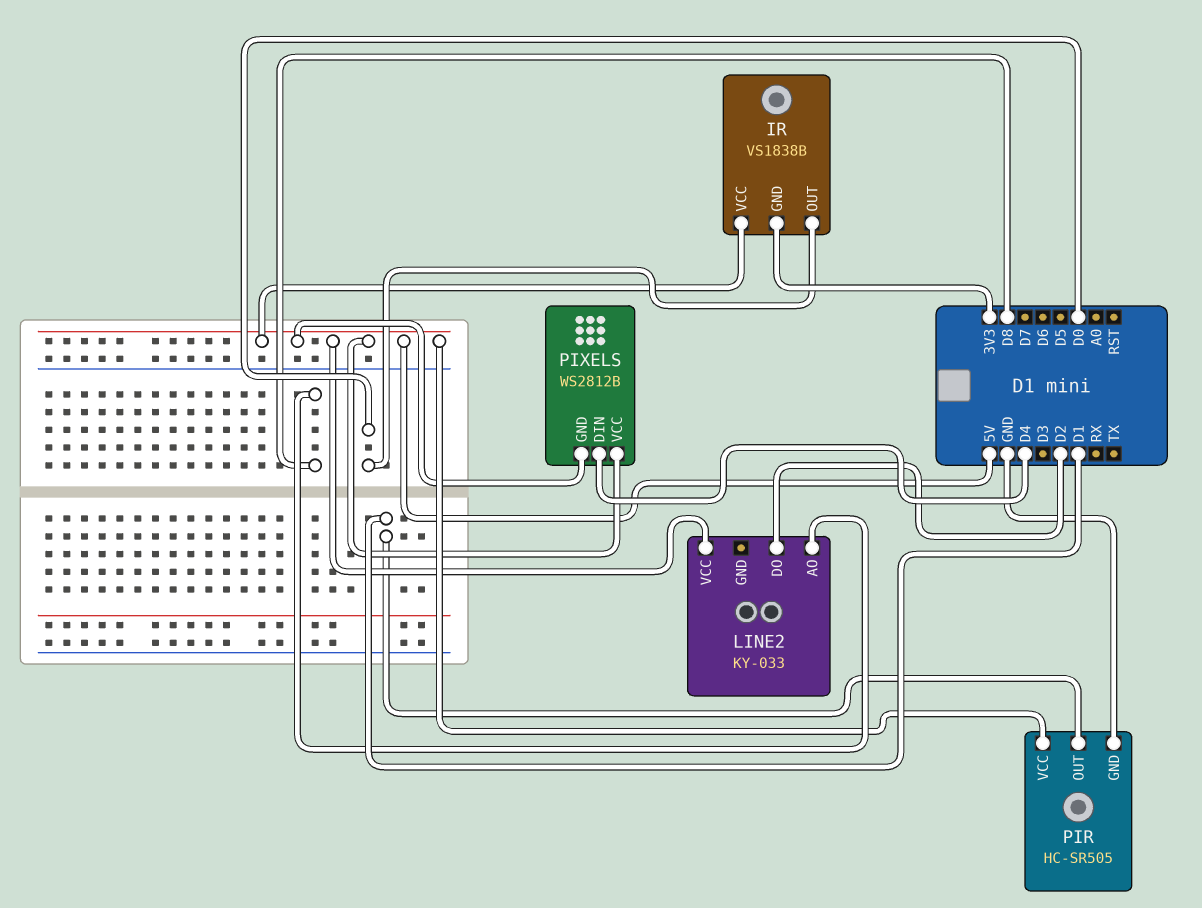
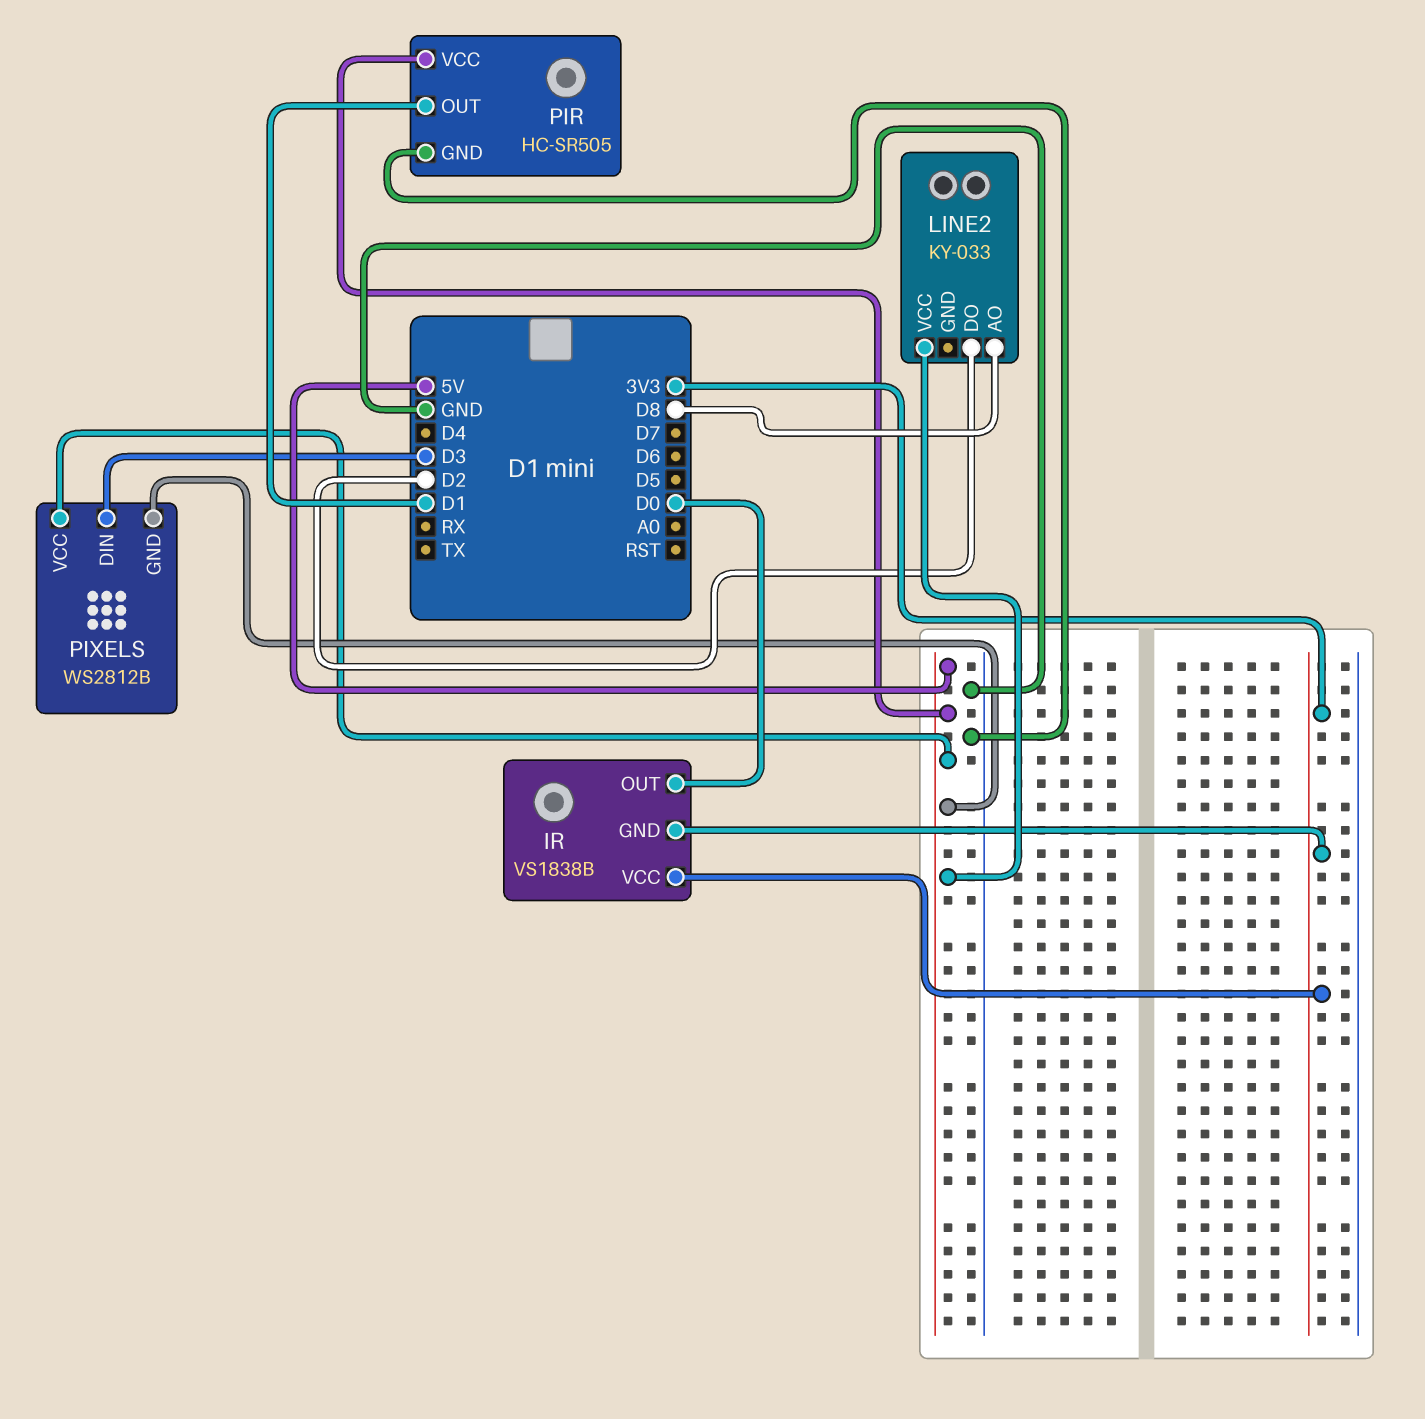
IR pin VCC: 5V -> 3V3
PIXELS pin DIN: D4 -> D3

